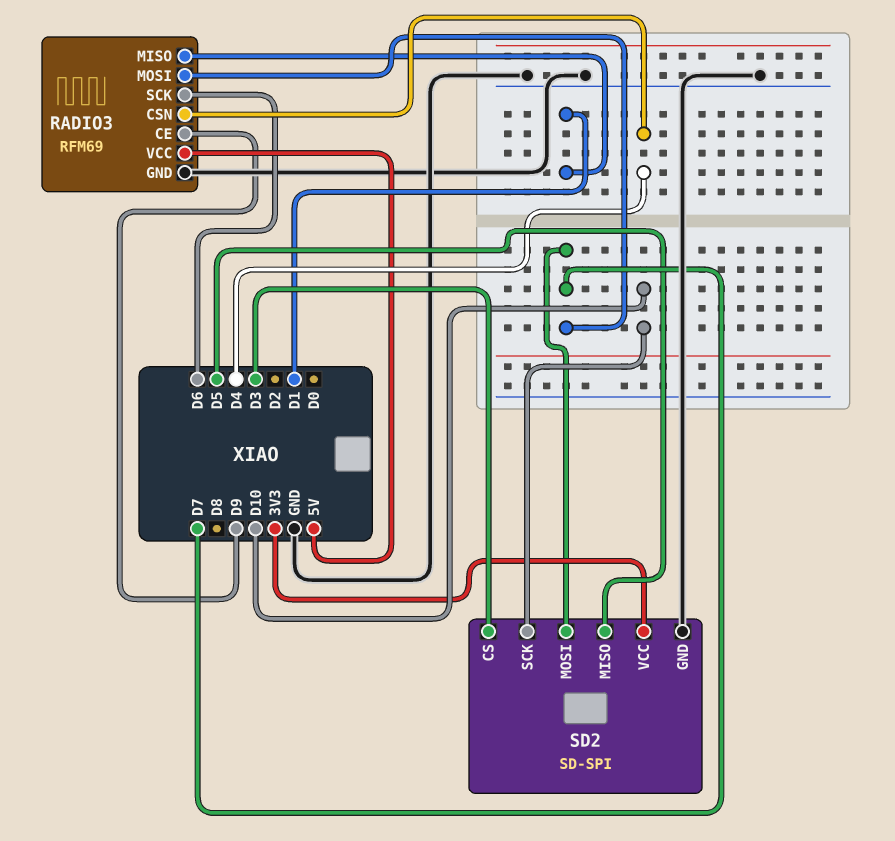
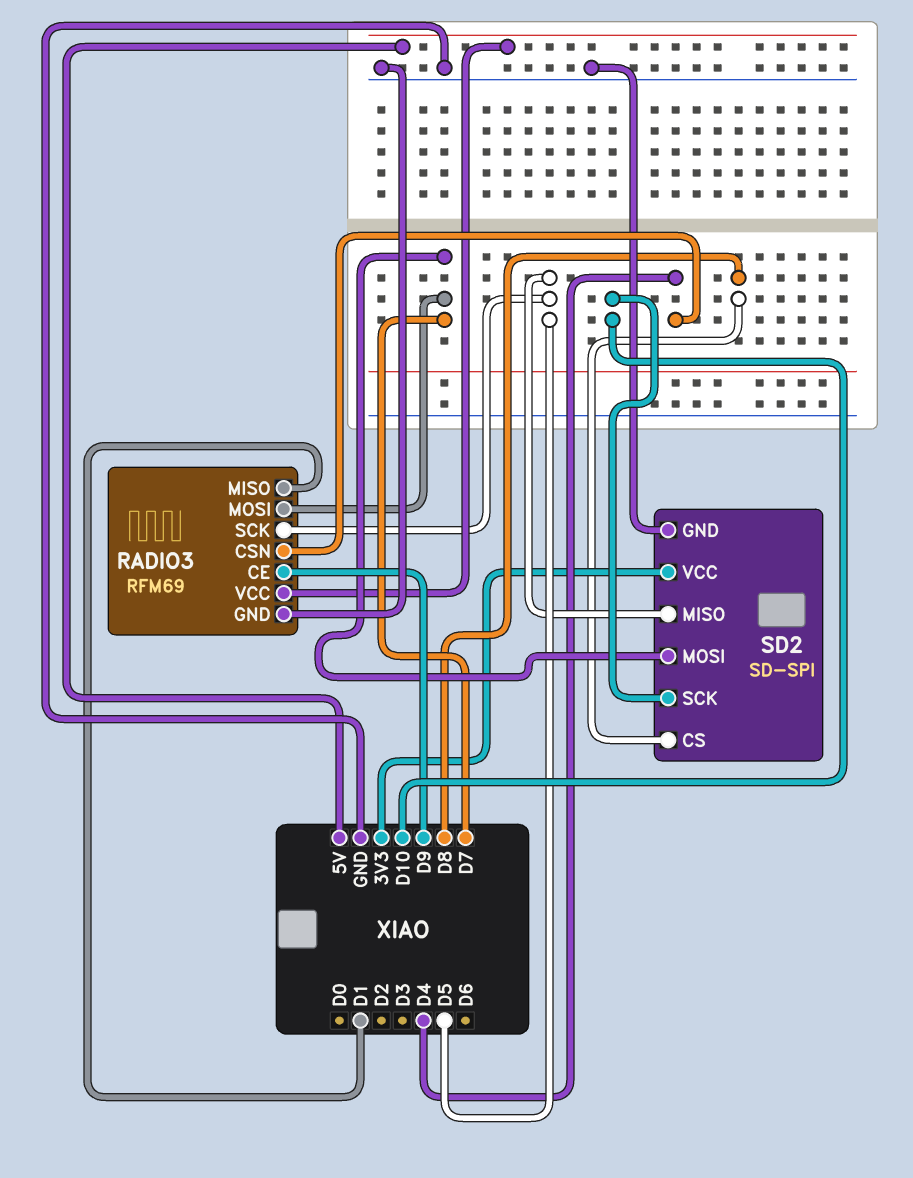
RADIO3 pin SCK: D6 -> D5
SD2 pin CS: D3 -> D8

